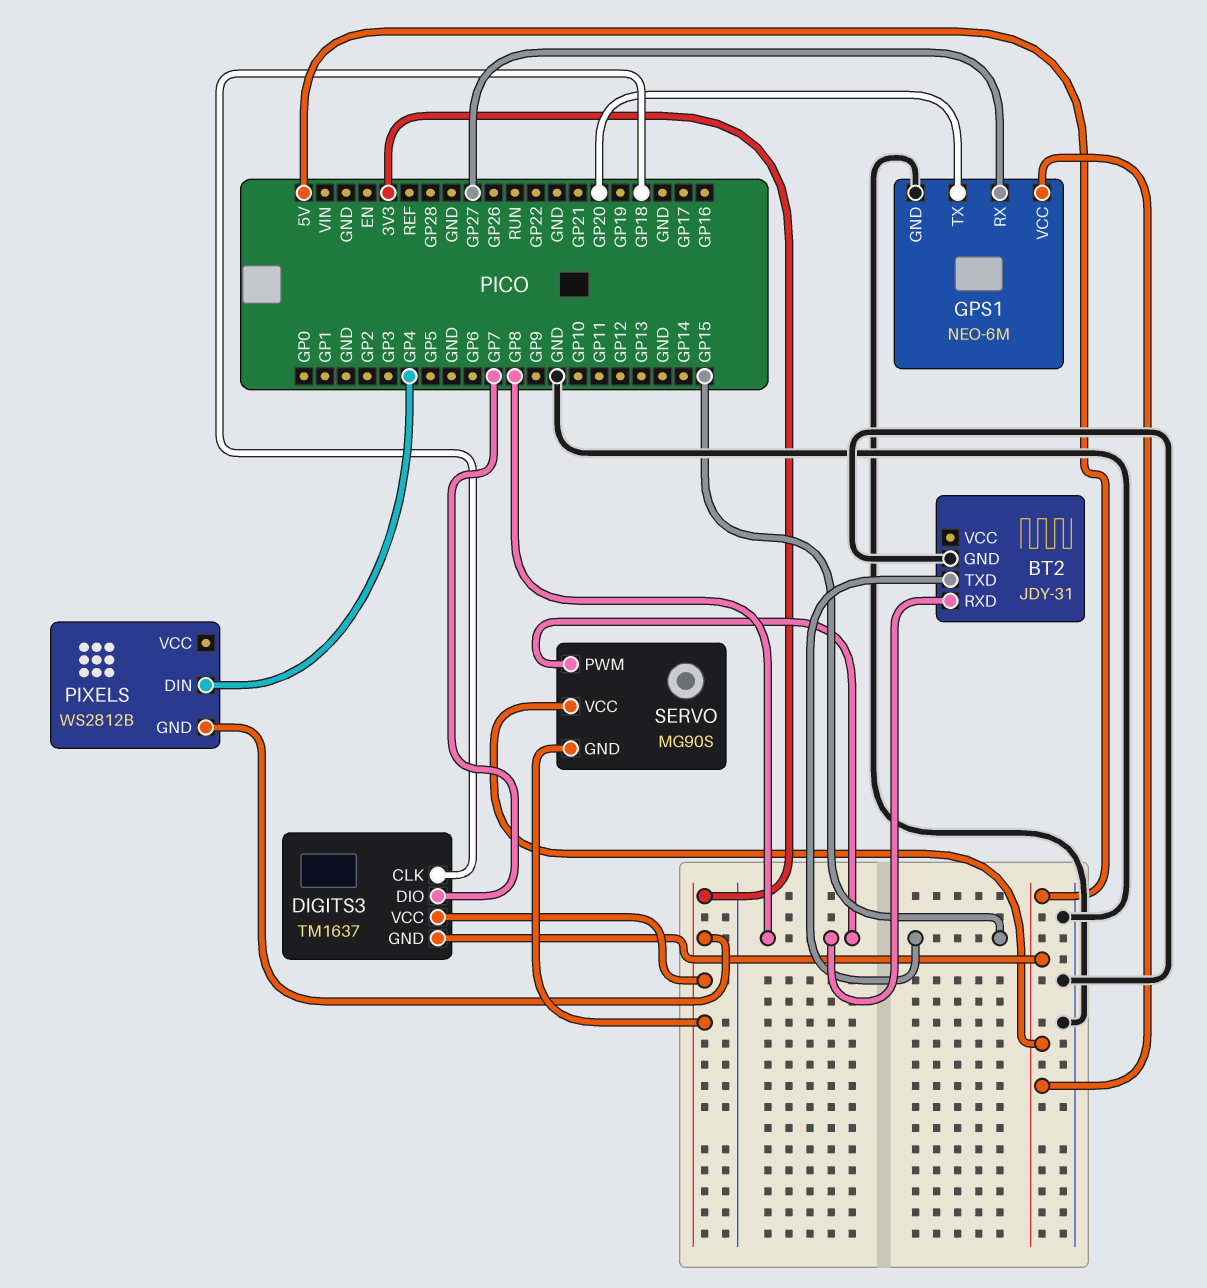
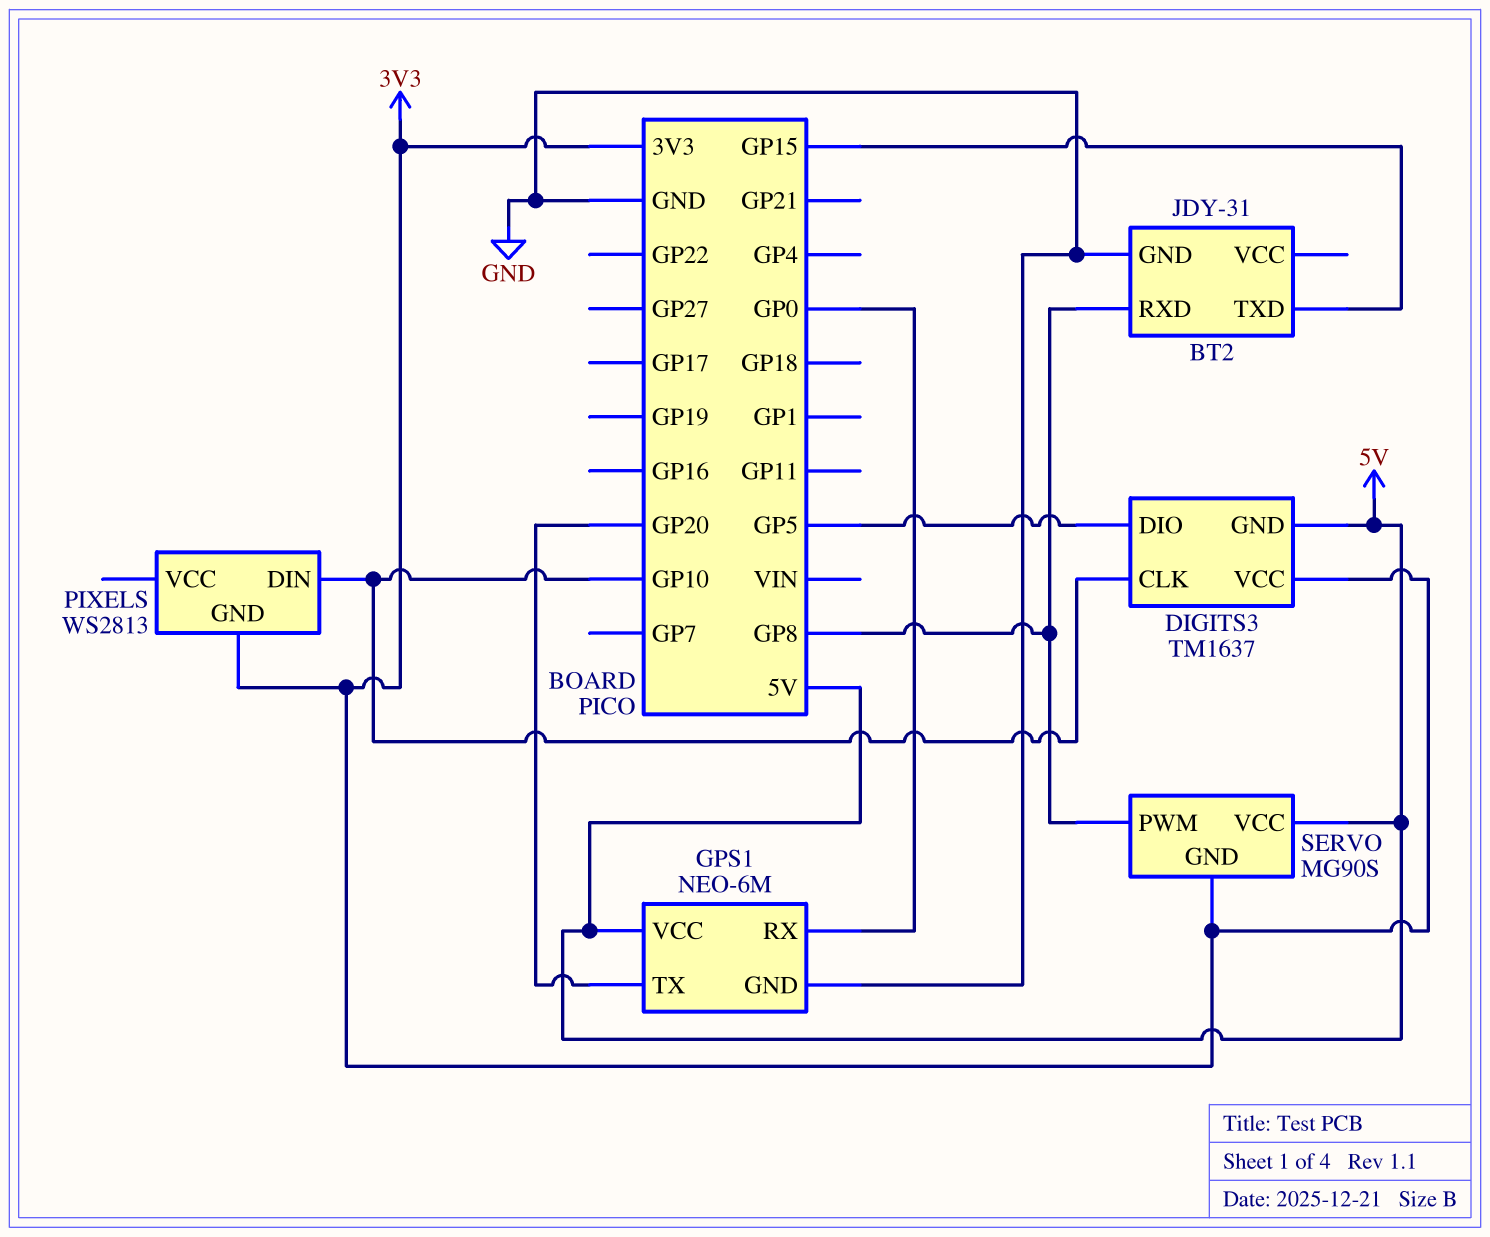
DIGITS3 pin CLK: GP18 -> GP10
DIGITS3 pin DIO: GP7 -> GP5
GPS1 pin RX: GP27 -> GP0
PIXELS: WS2812B -> WS2813
PIXELS pin DIN: GP4 -> GP10

